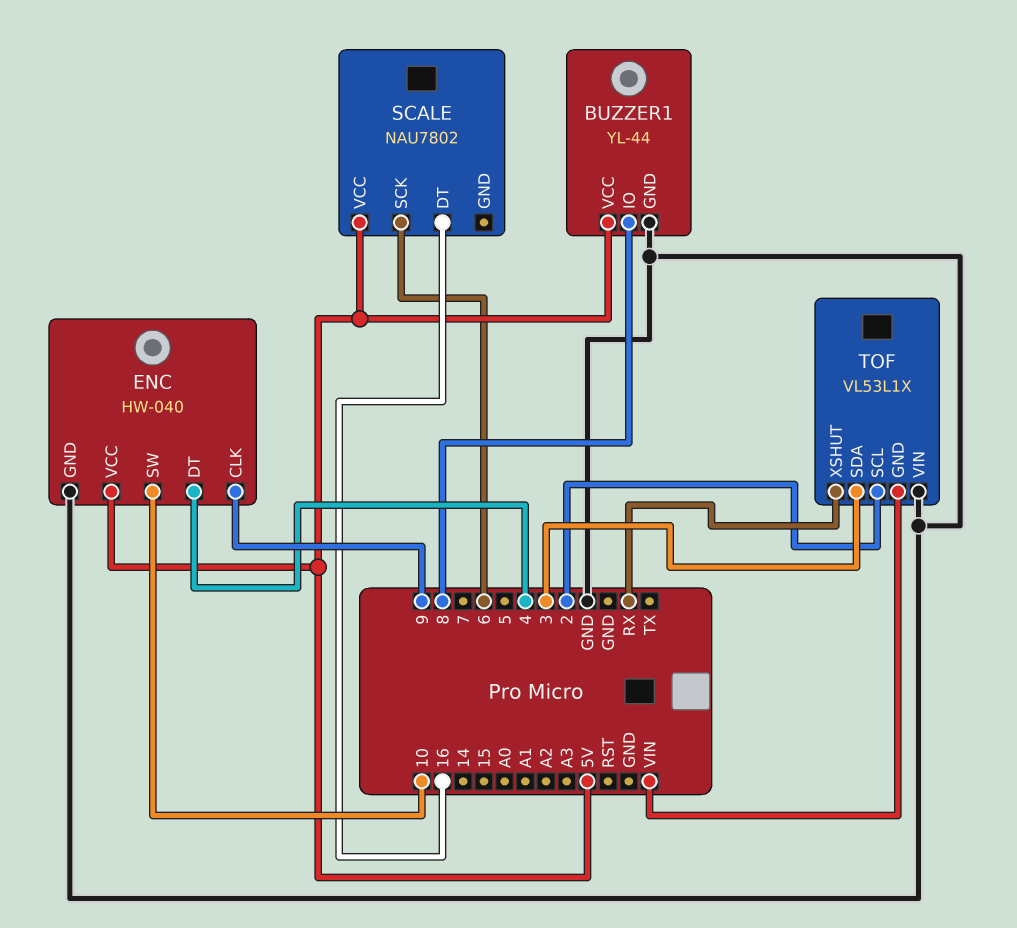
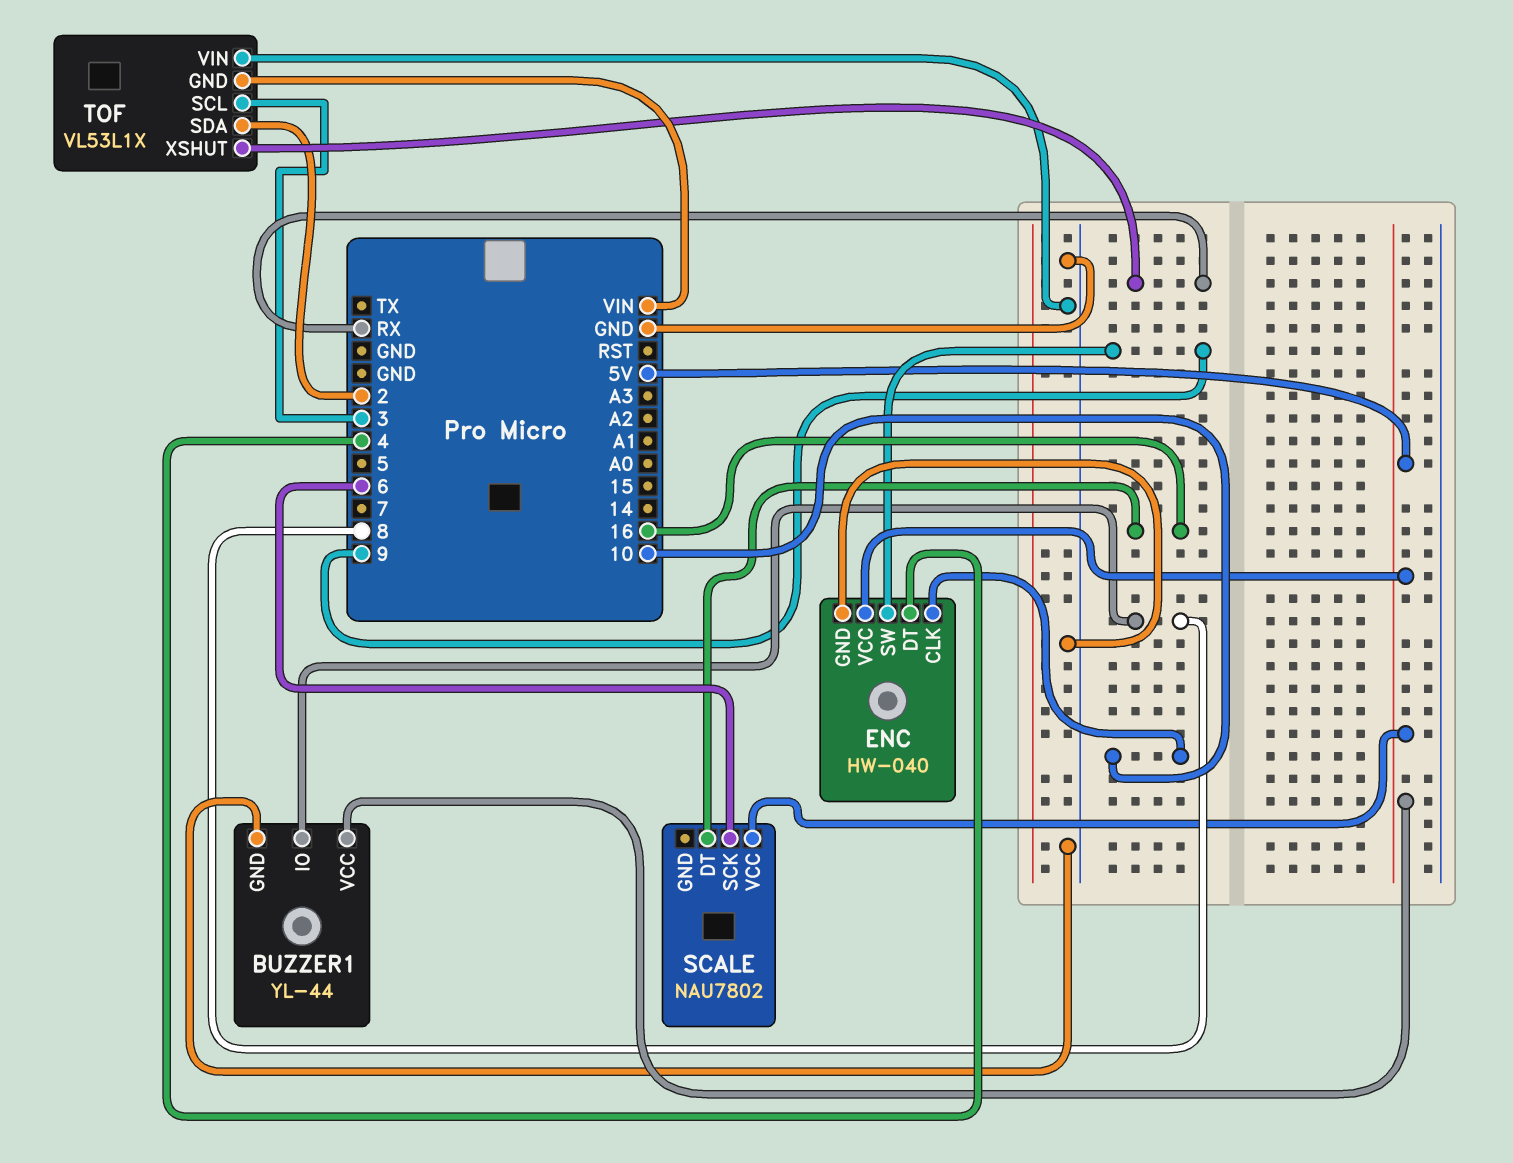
ENC pin CLK: 9 -> 10
ENC pin SW: 10 -> 9
TOF pin SCL: 2 -> 3
TOF pin SDA: 3 -> 2

